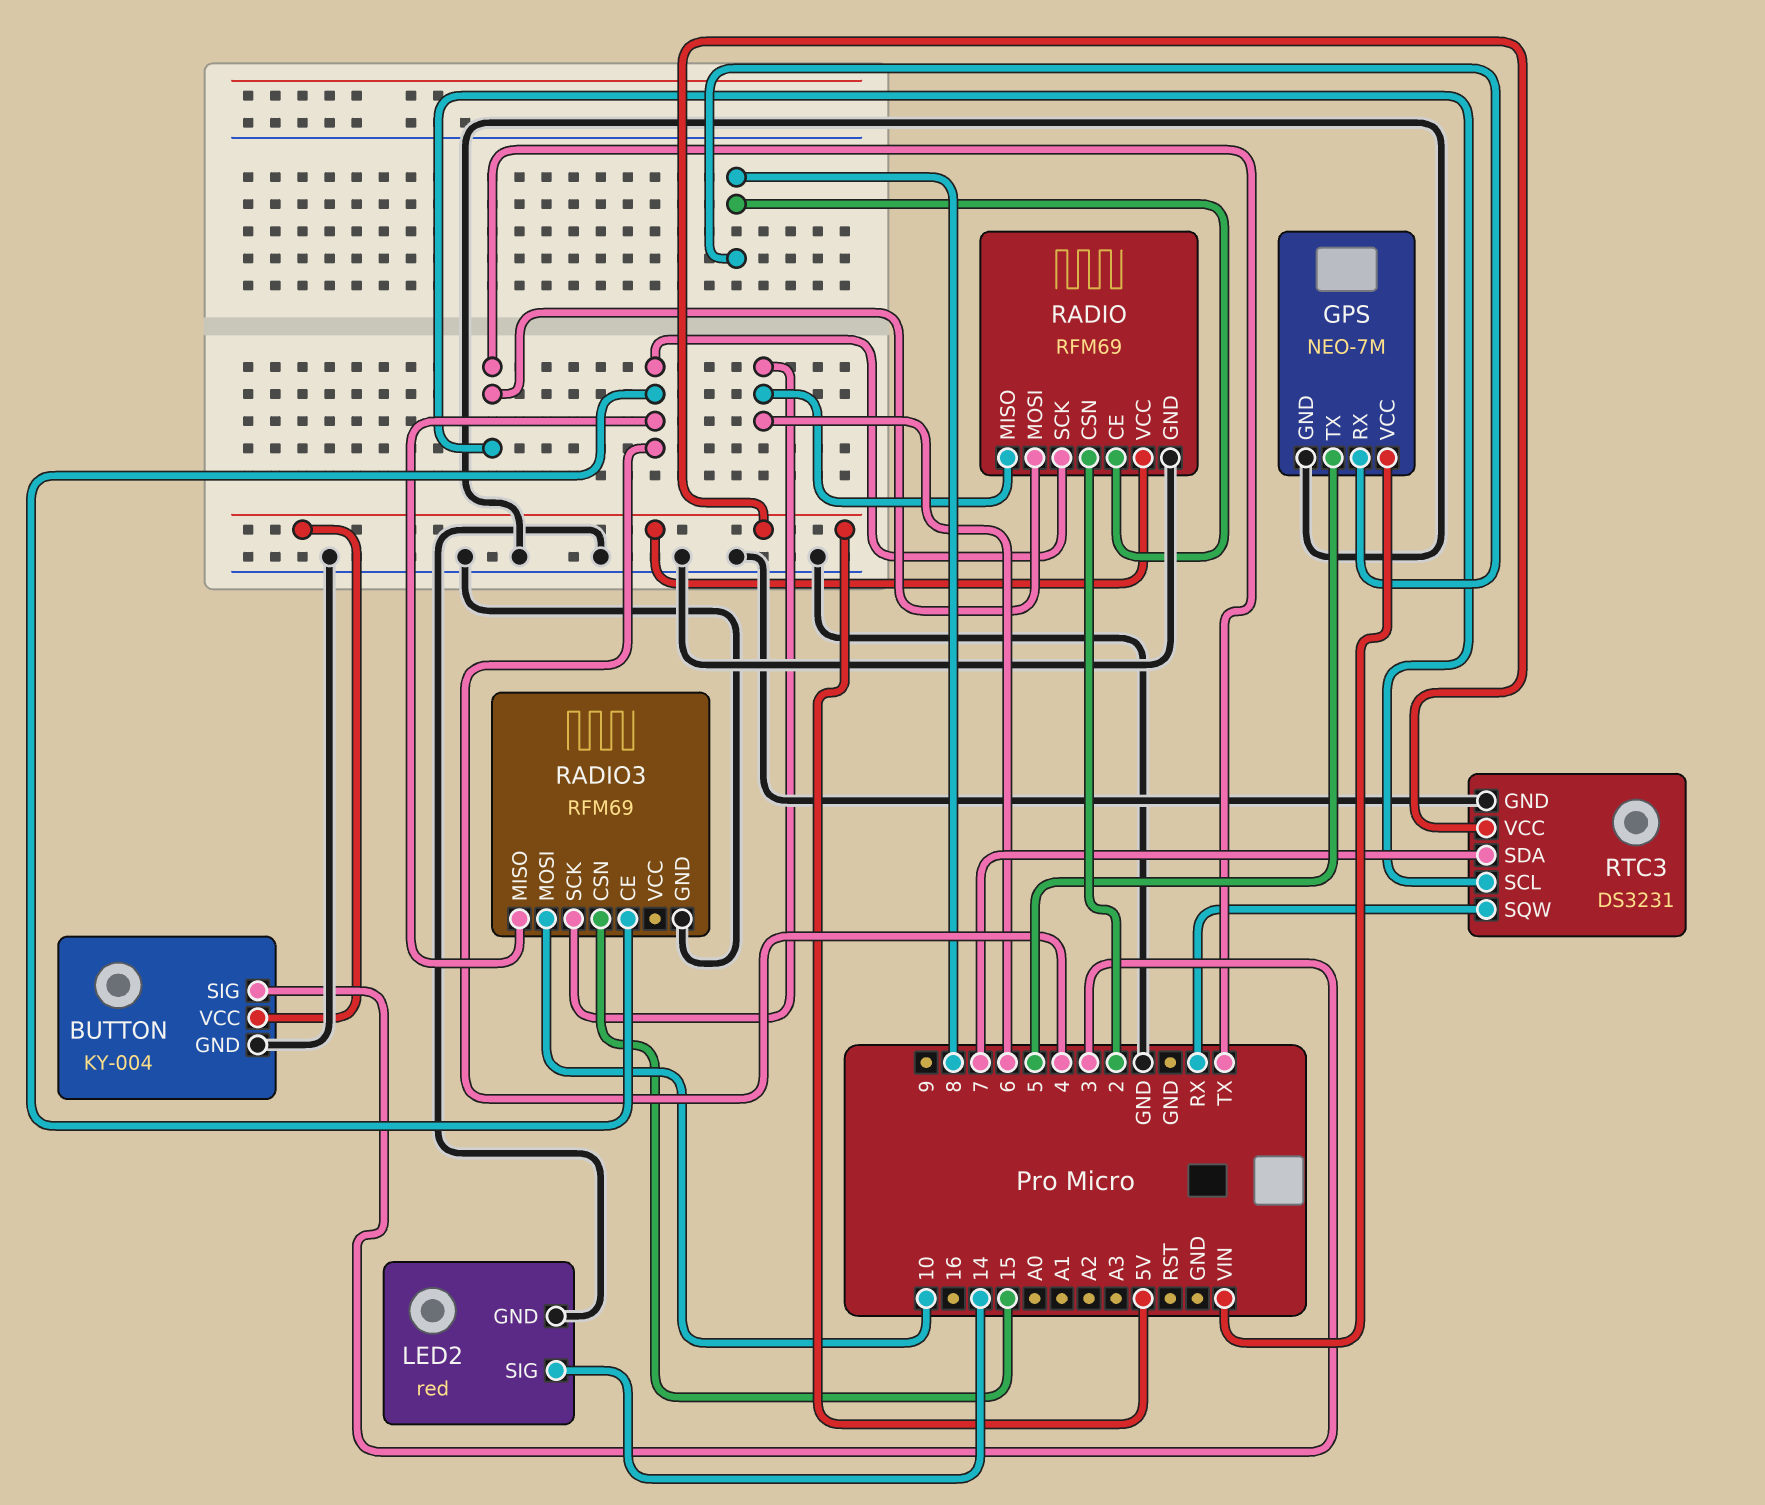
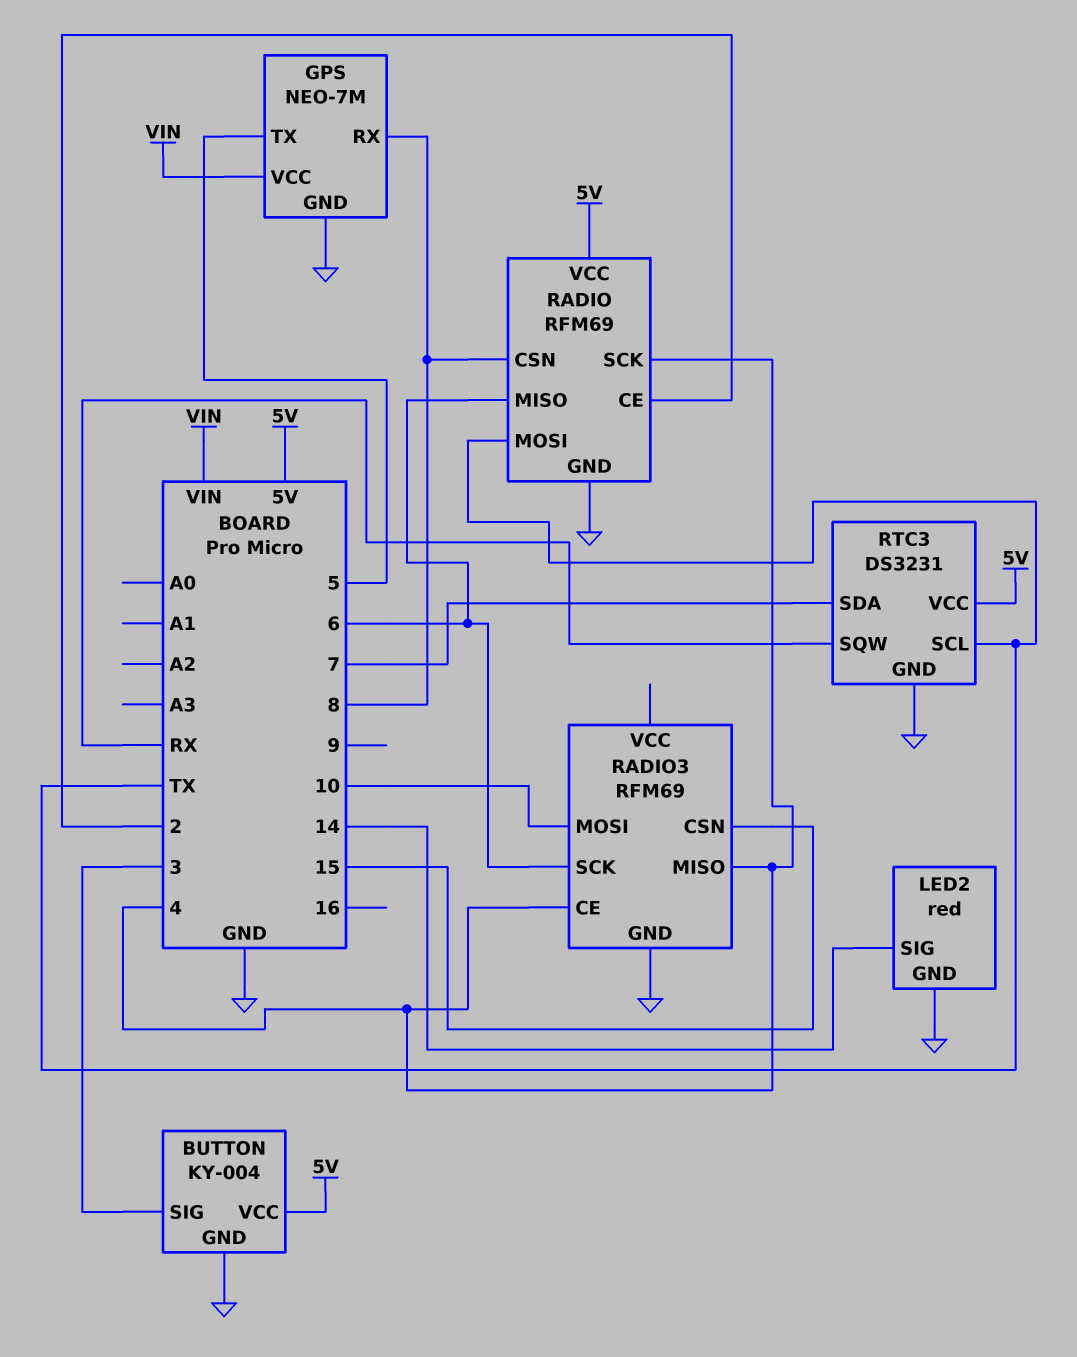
RADIO pin CE: 8 -> 2
RADIO pin CSN: 2 -> 8

